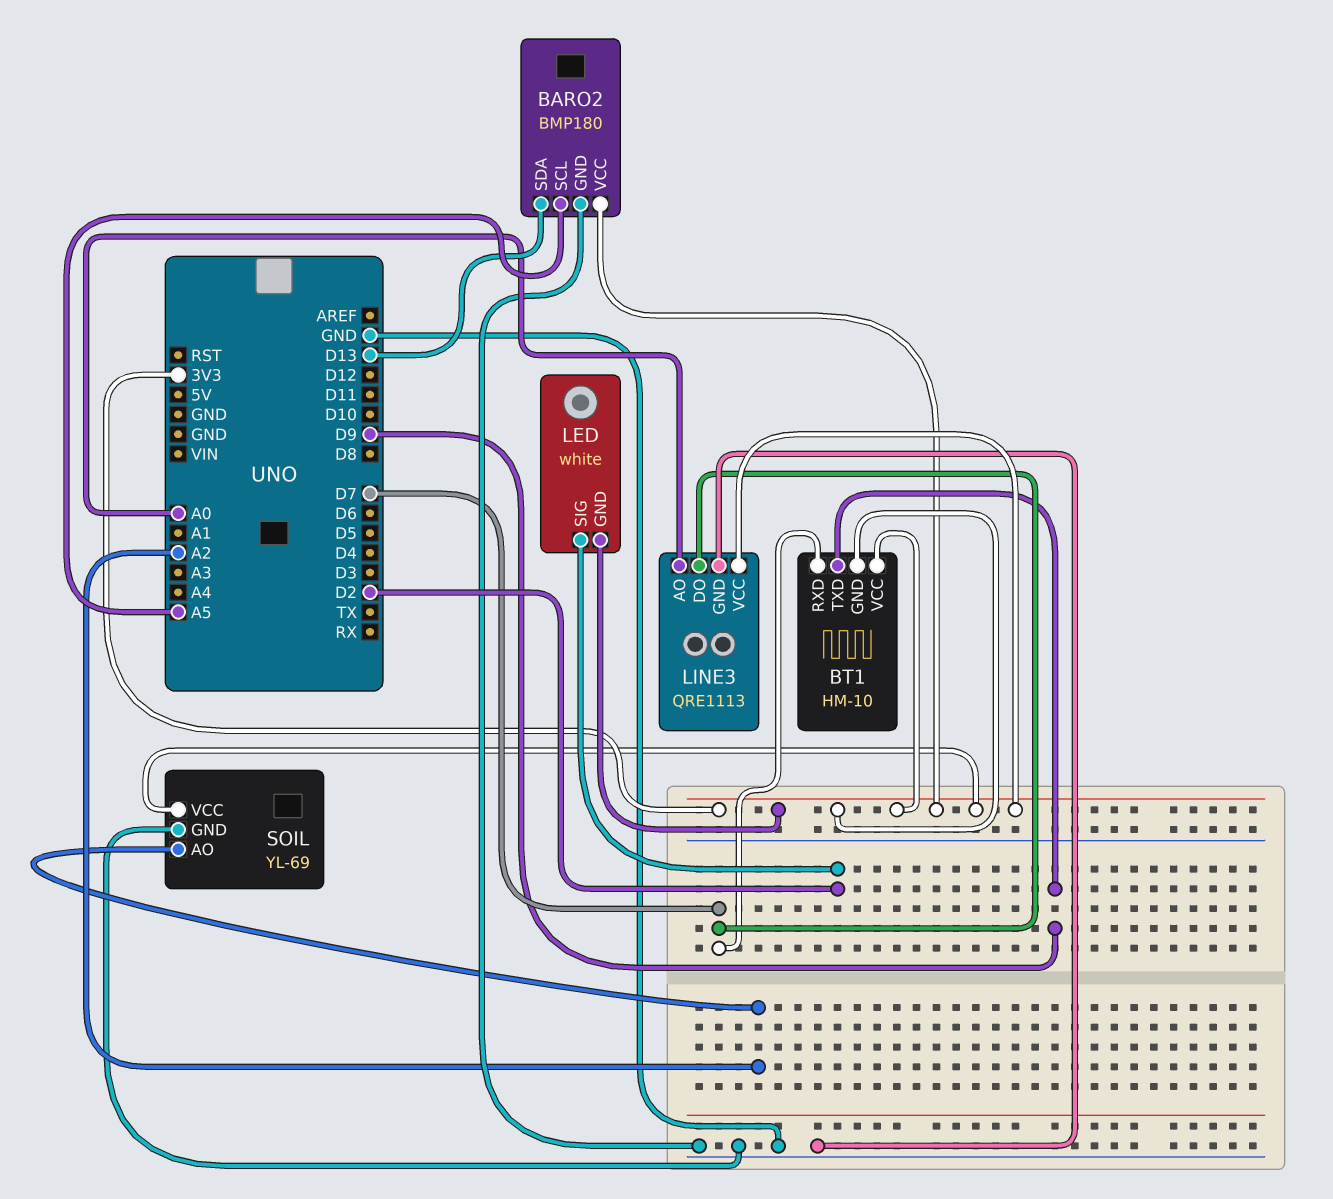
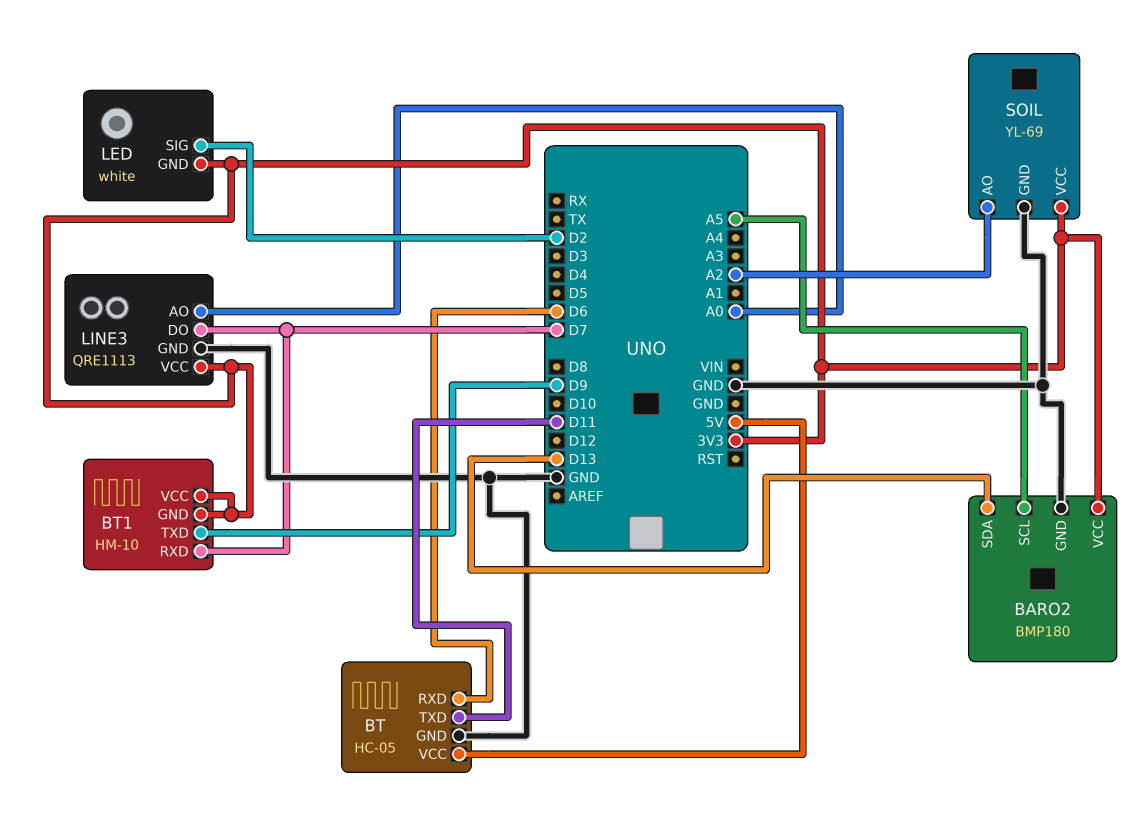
BT: none -> HC-05
BT pin GND: none -> GND
BT pin RXD: none -> D6
BT pin TXD: none -> D11
BT pin VCC: none -> 5V

